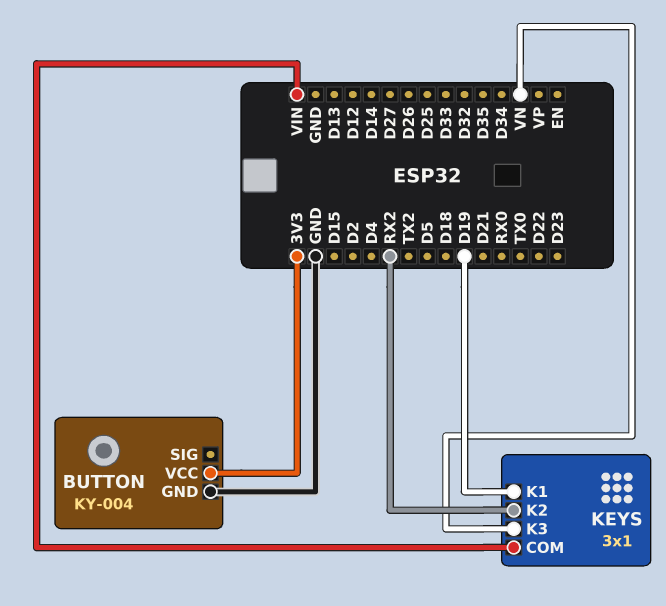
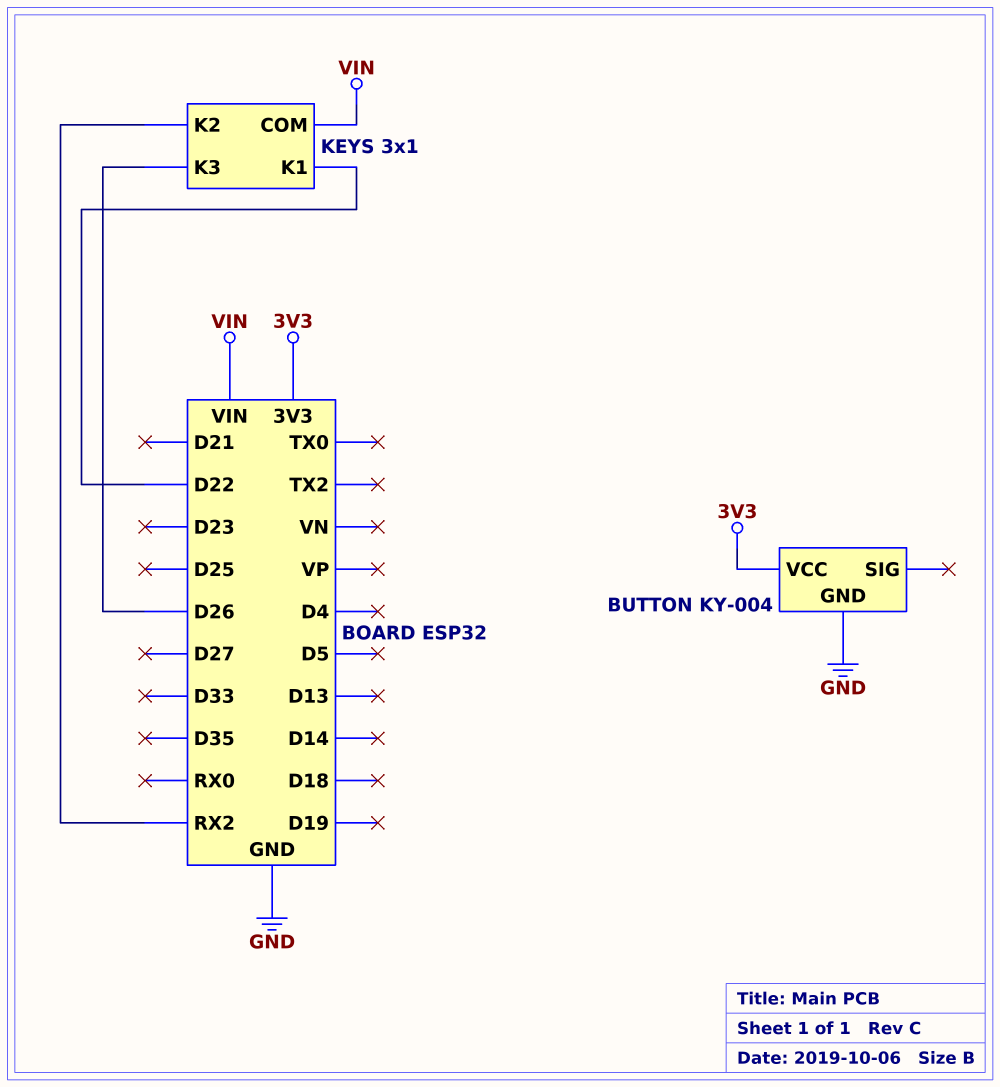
KEYS pin K1: D19 -> D22
KEYS pin K3: VN -> D26

